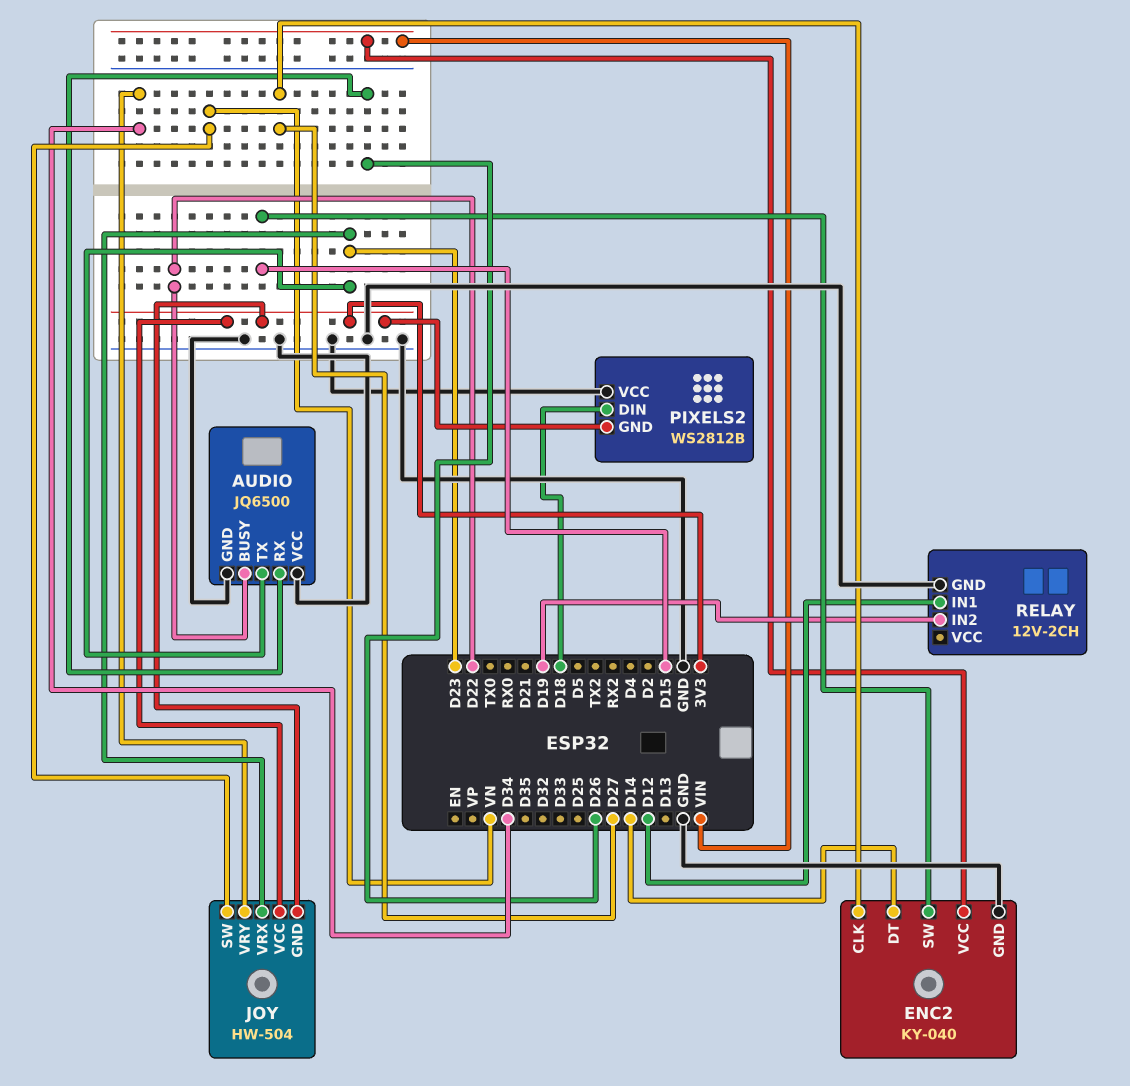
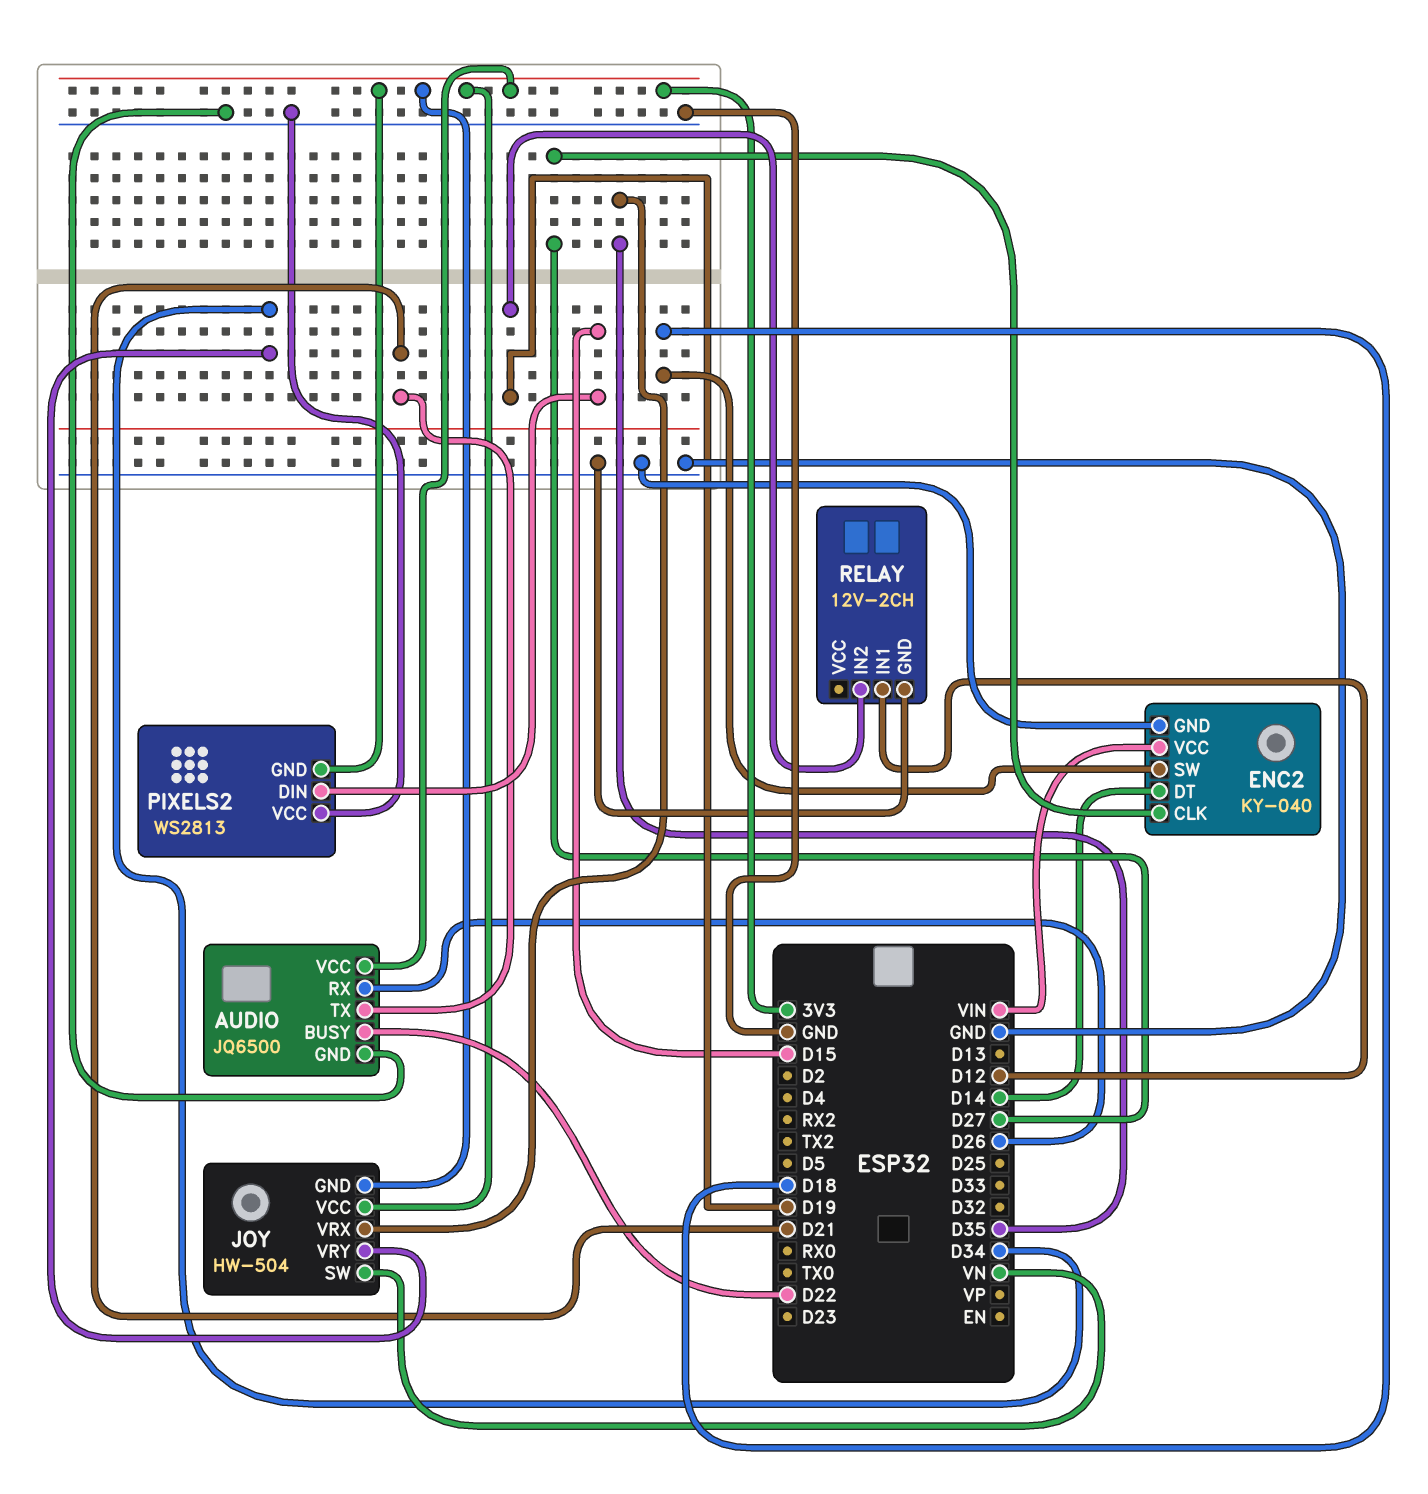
AUDIO pin TX: D23 -> D21
AUDIO pin VCC: GND -> 3V3
ENC2 pin SW: D15 -> D18
JOY pin VRX: D23 -> D35
PIXELS2: WS2812B -> WS2813
PIXELS2 pin DIN: D18 -> D15

